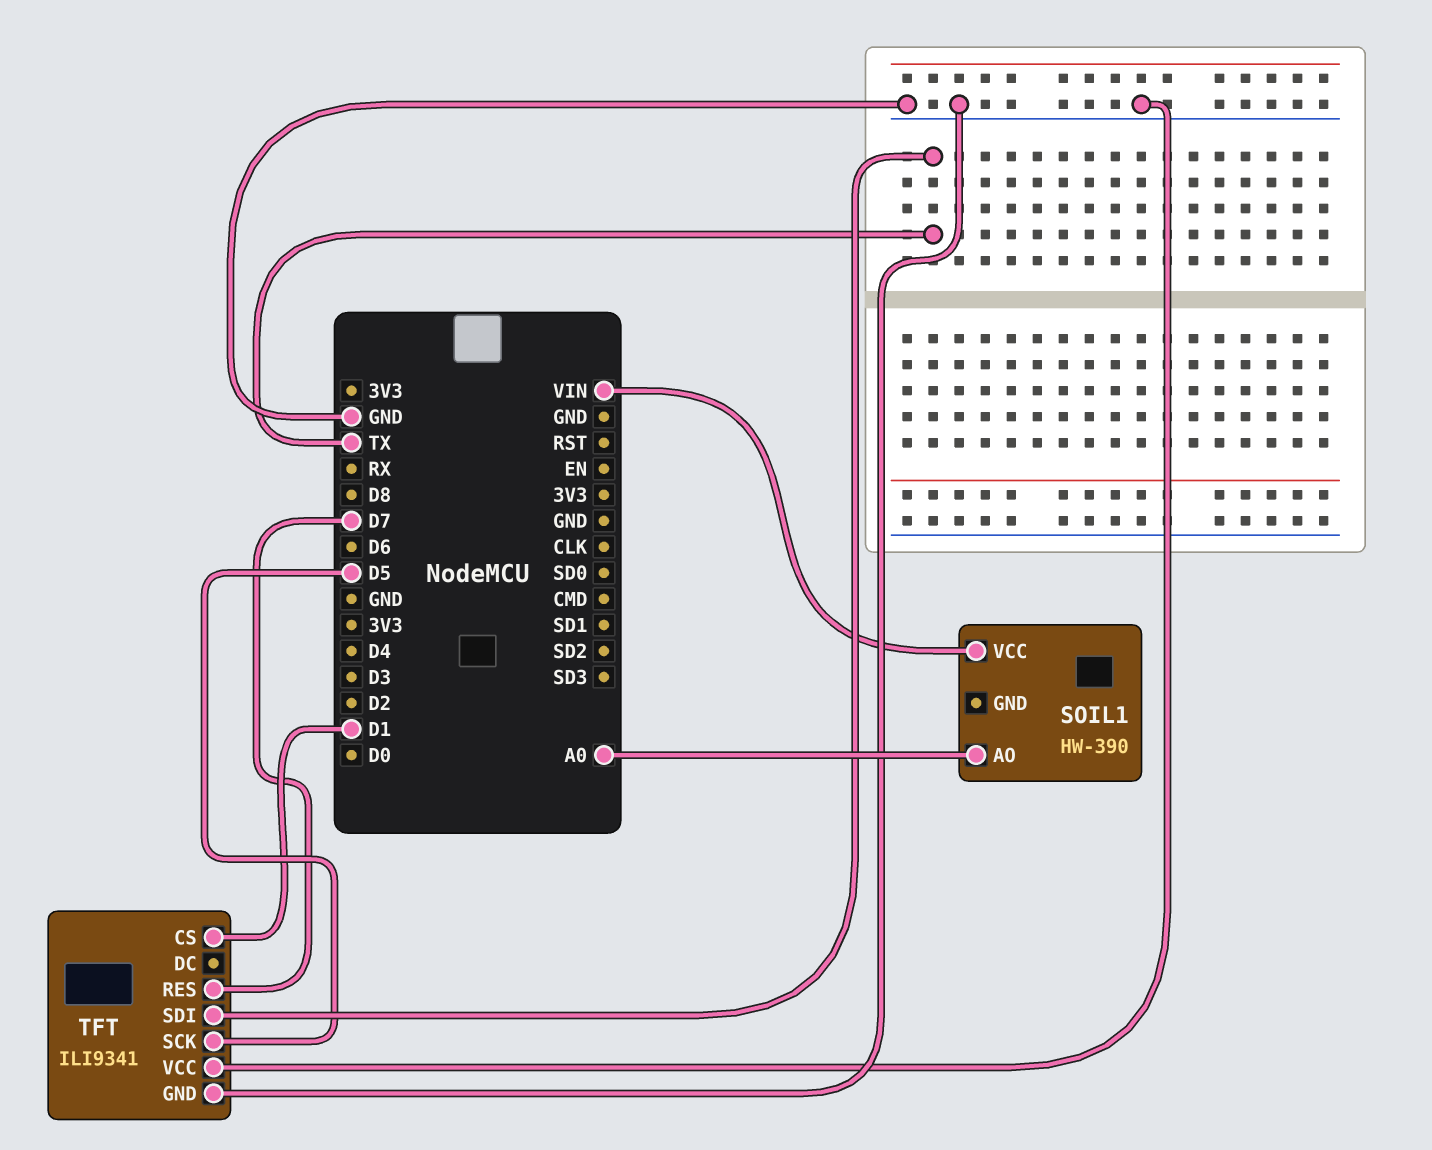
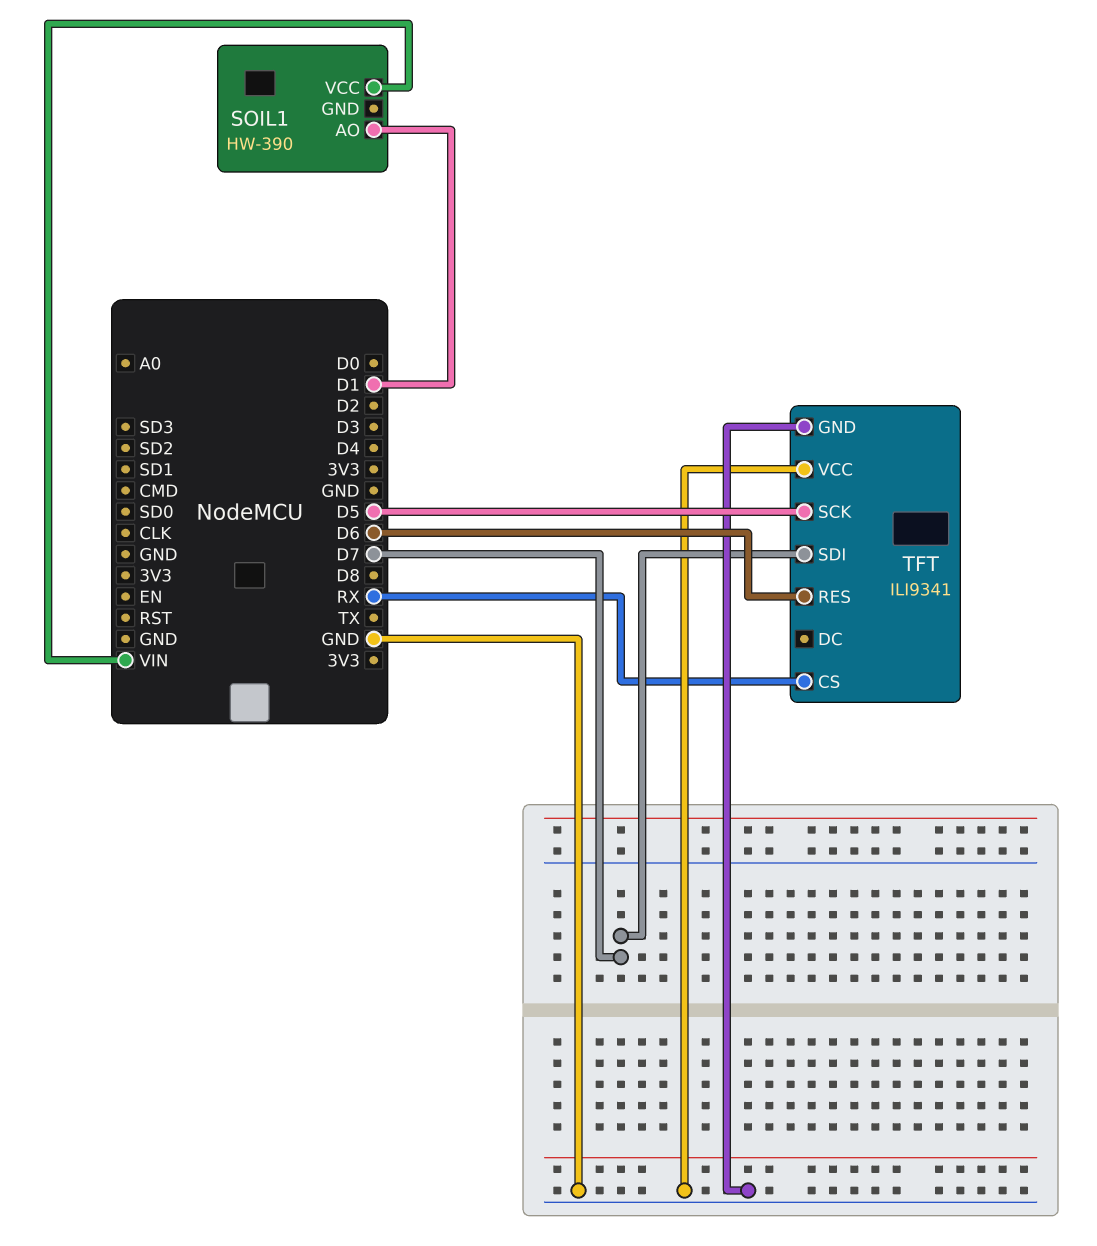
SOIL1 pin AO: A0 -> D1
TFT pin CS: D1 -> RX
TFT pin RES: D7 -> D6
TFT pin SDI: TX -> D7

